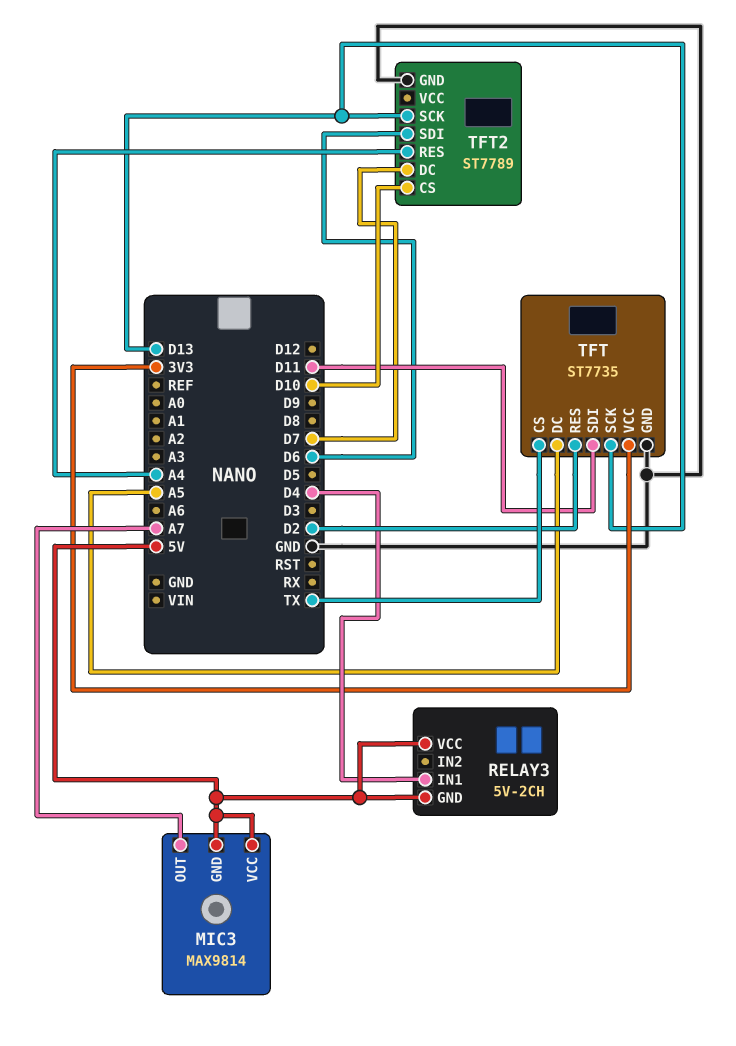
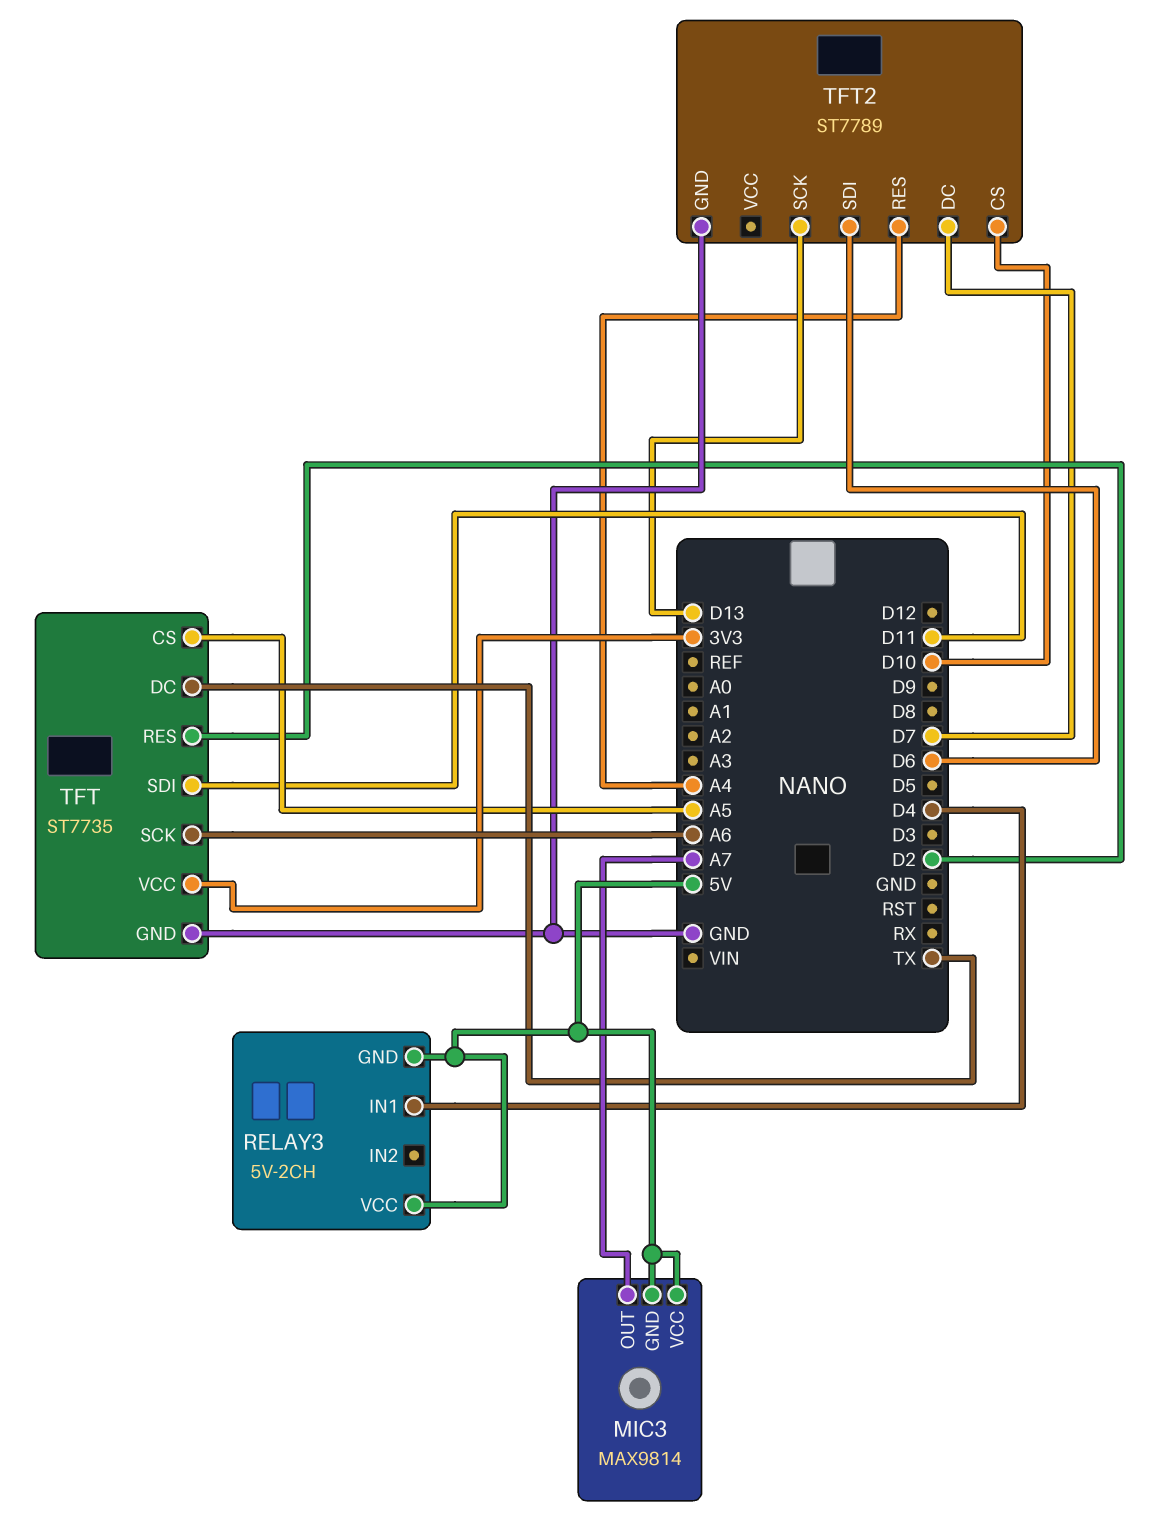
TFT pin CS: TX -> A5
TFT pin DC: A5 -> TX
TFT pin SCK: D13 -> A6

